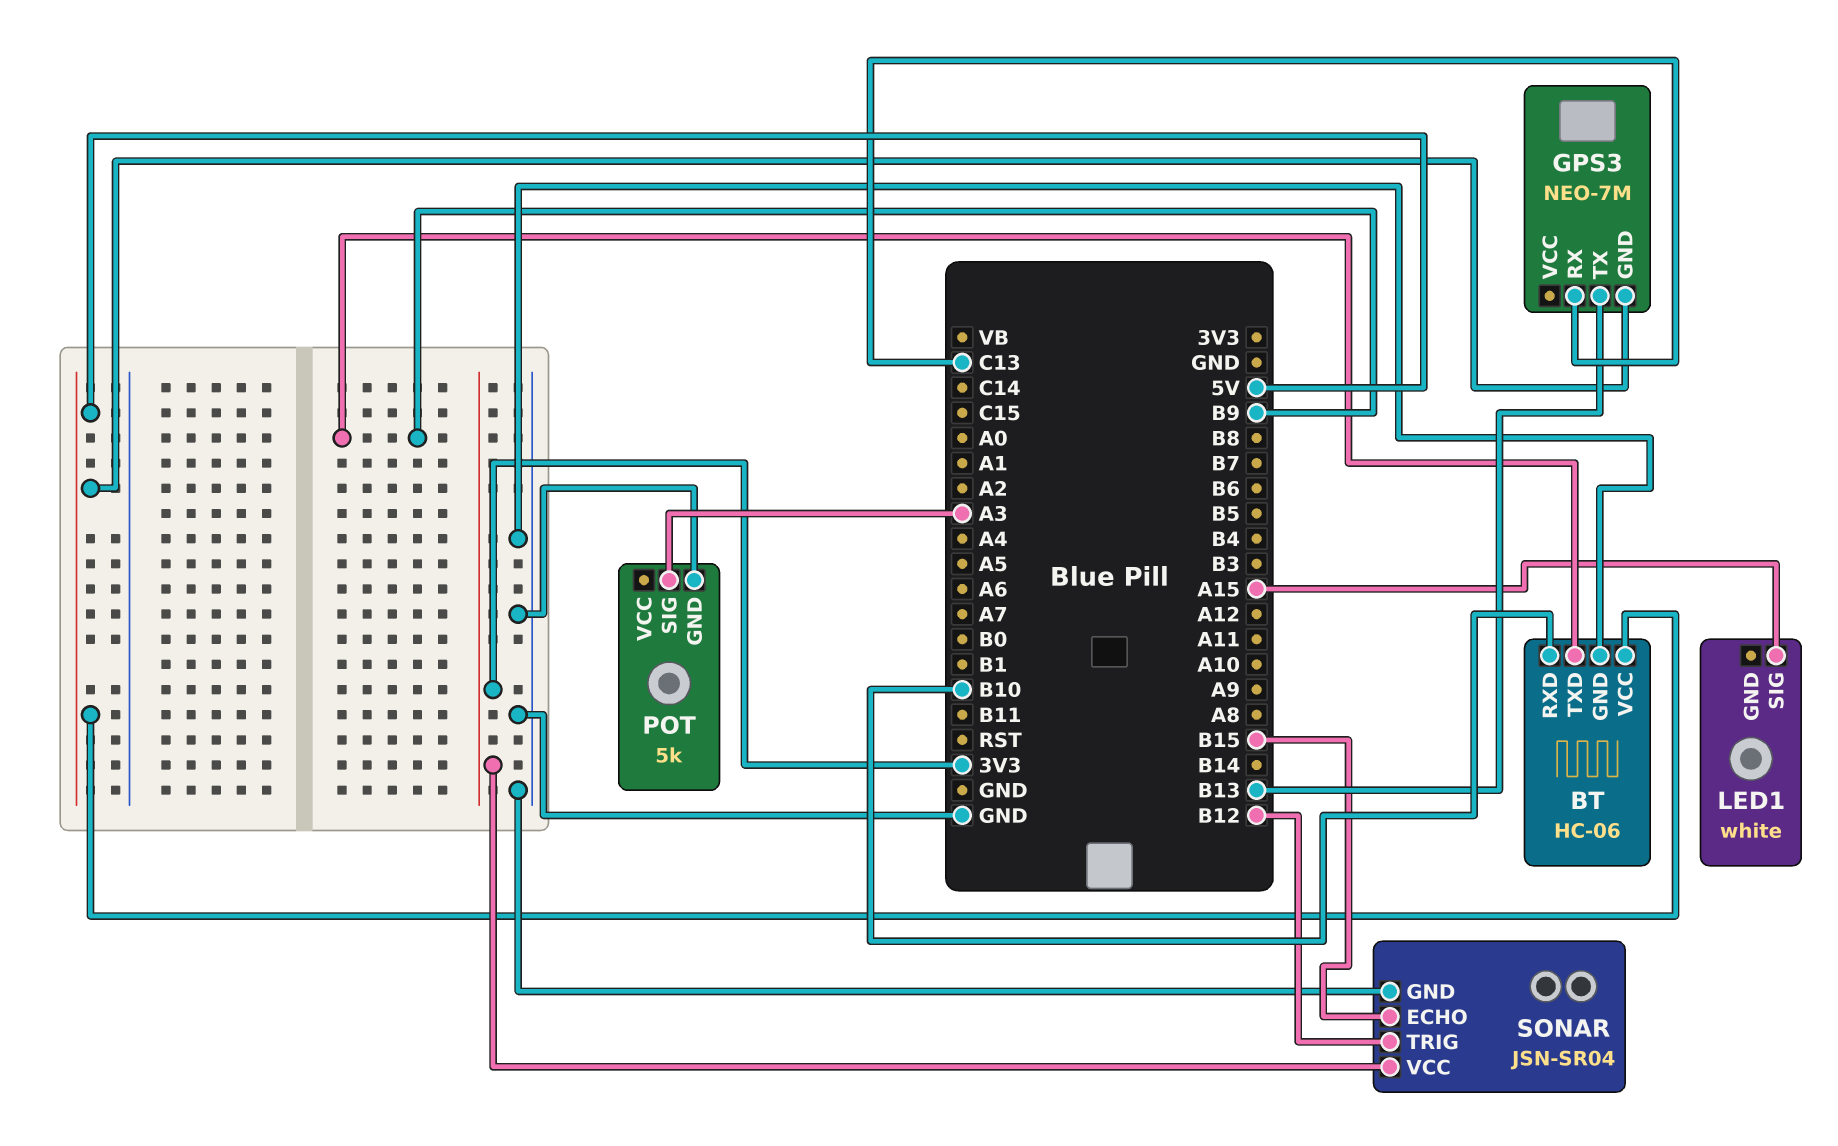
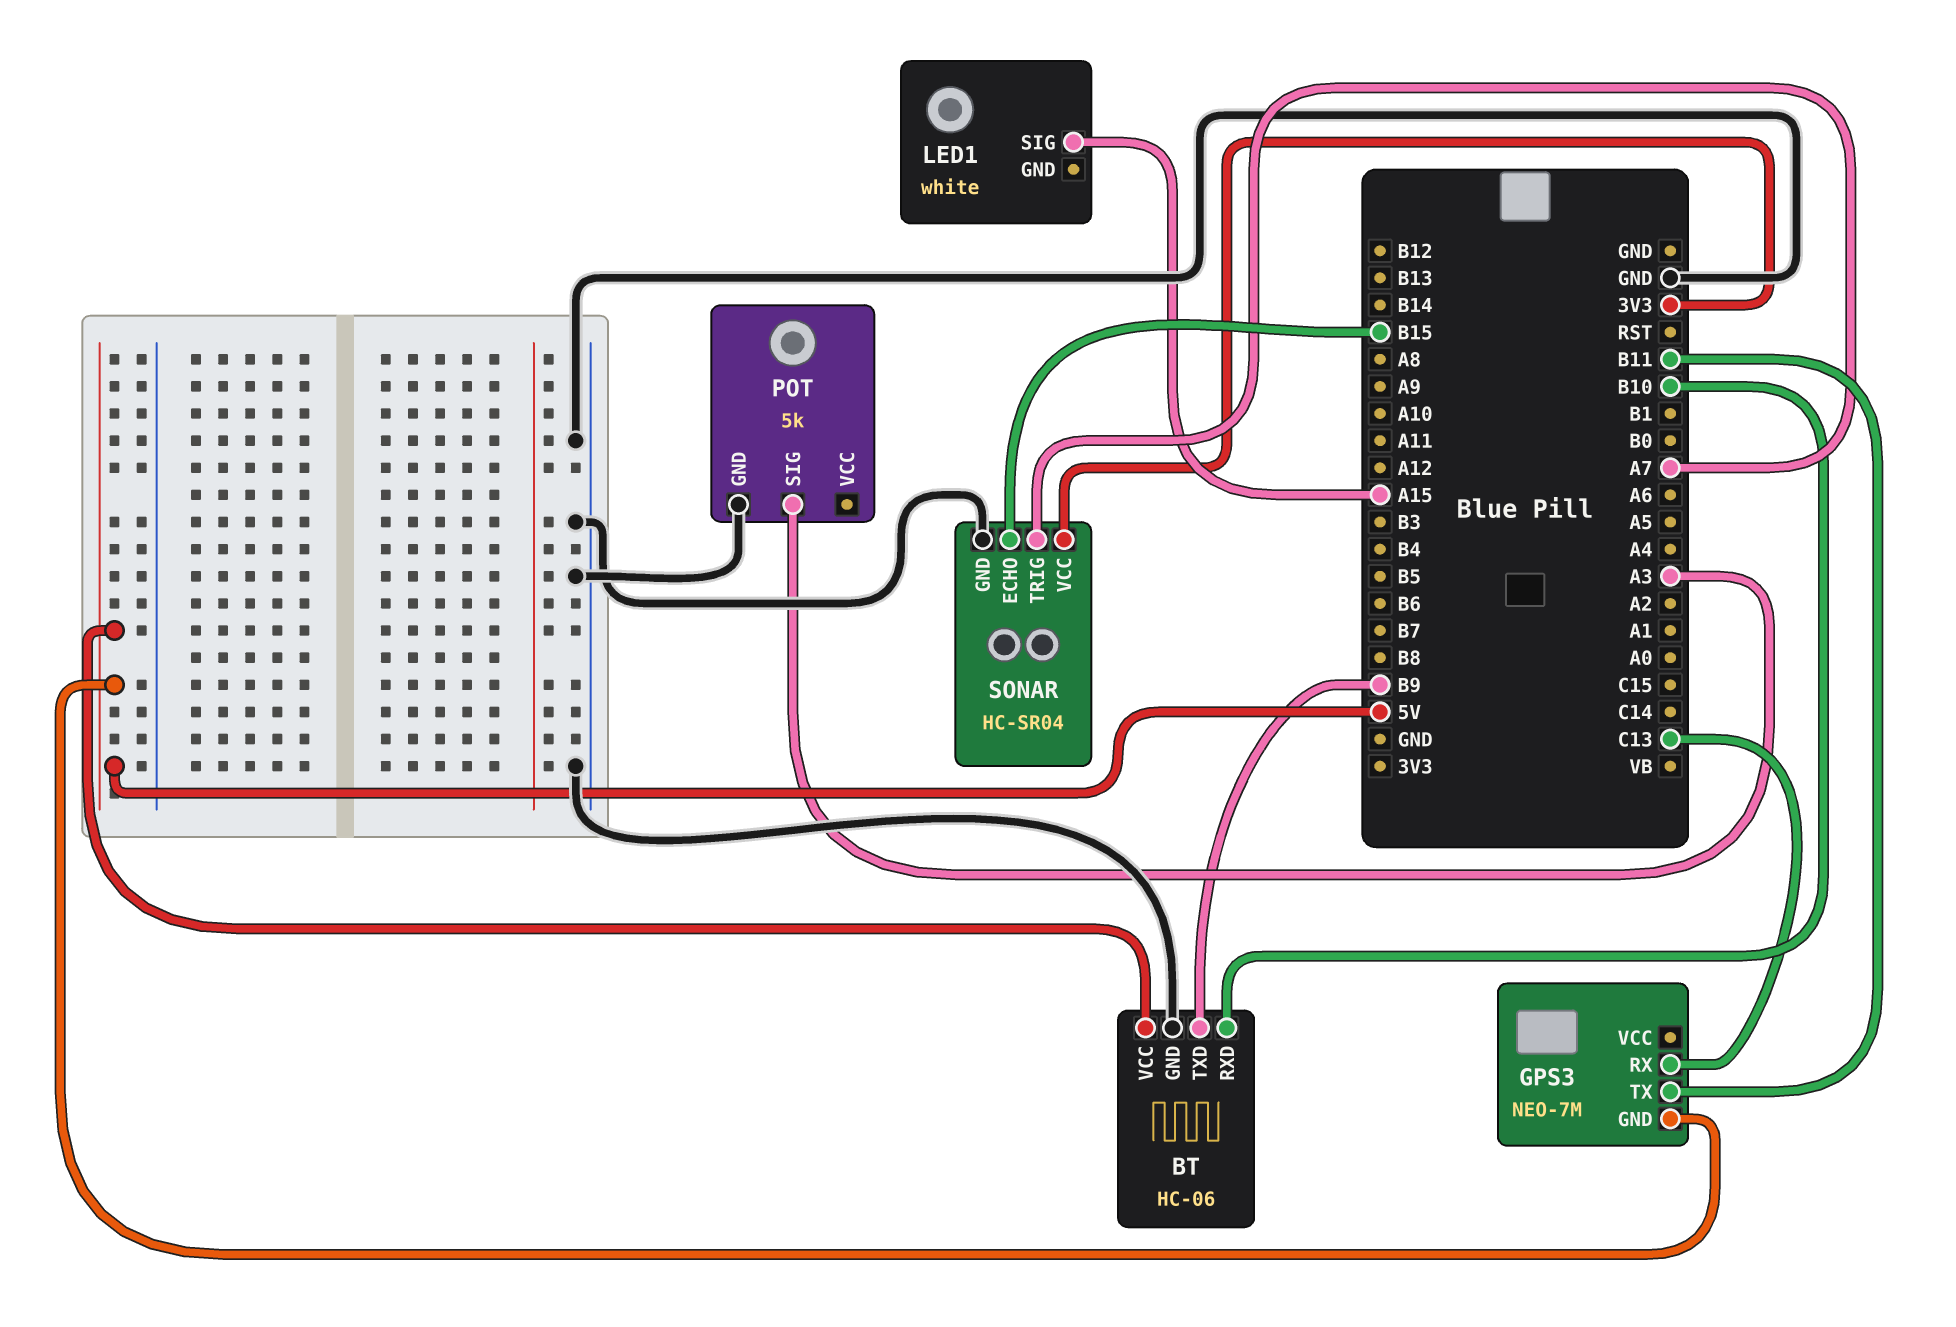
GPS3 pin TX: B13 -> B11
SONAR: JSN-SR04 -> HC-SR04
SONAR pin TRIG: B12 -> A7

